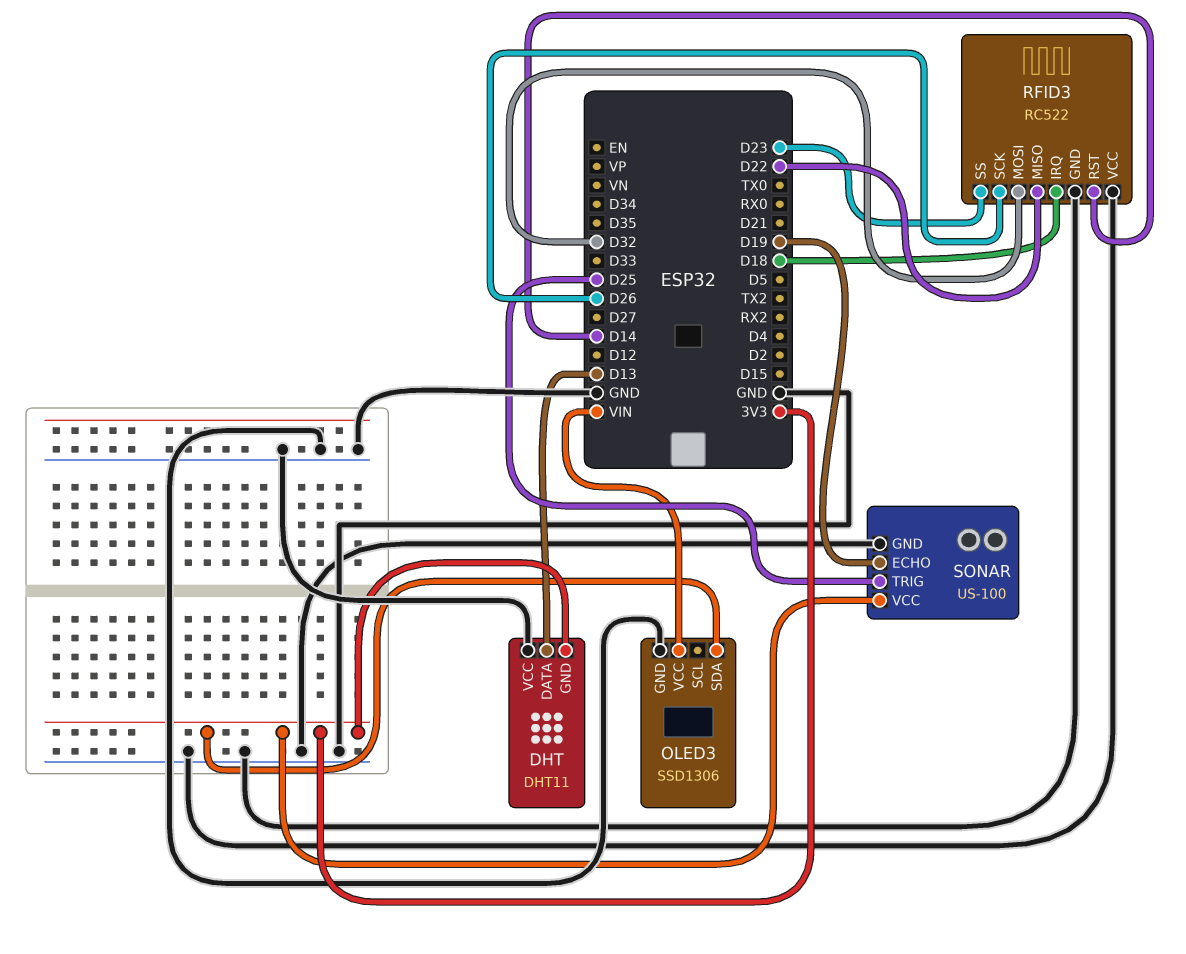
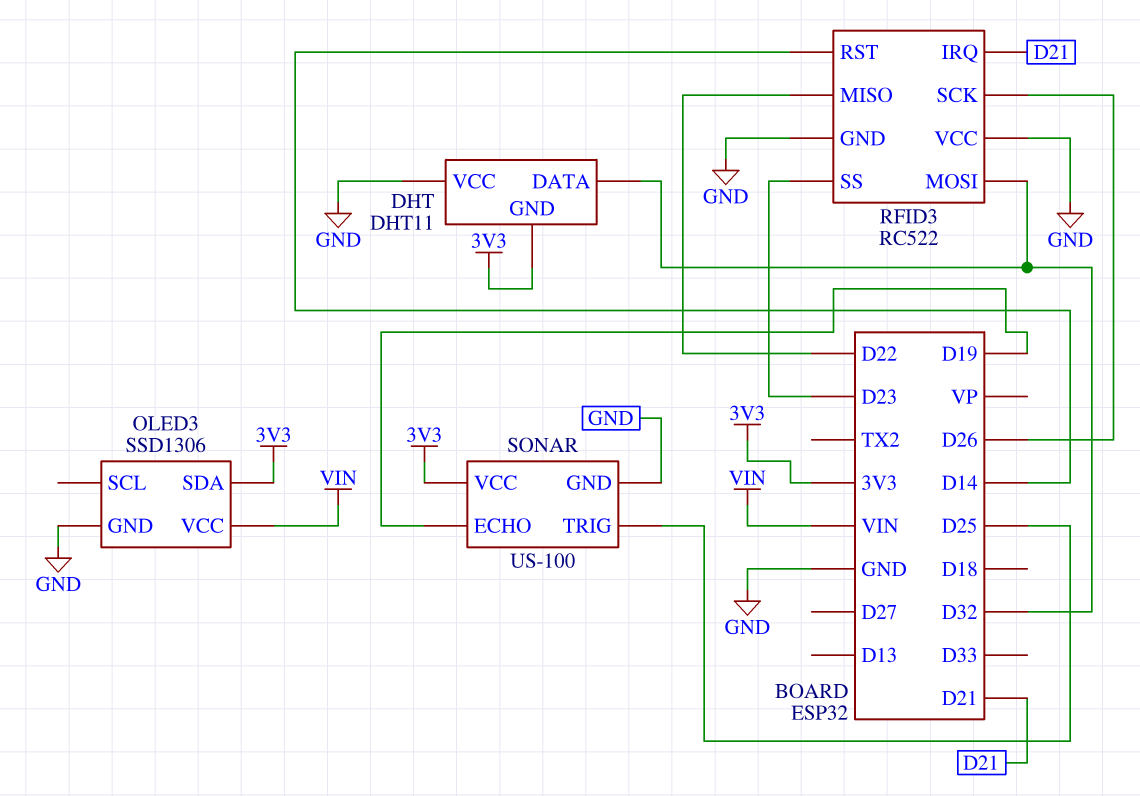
DHT pin DATA: D13 -> D32
RFID3 pin IRQ: D18 -> D21

